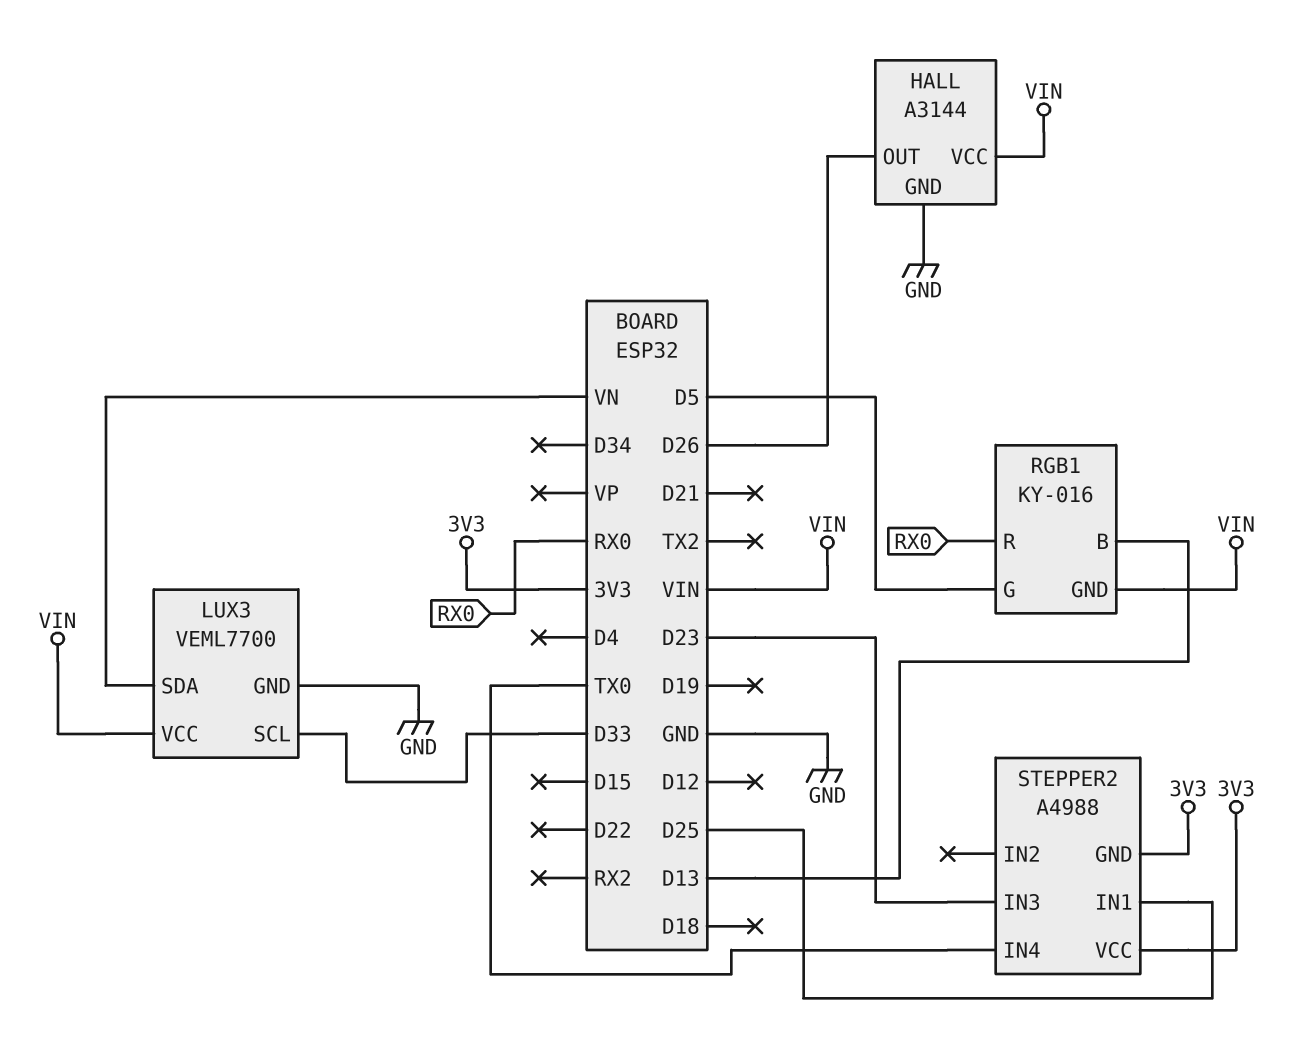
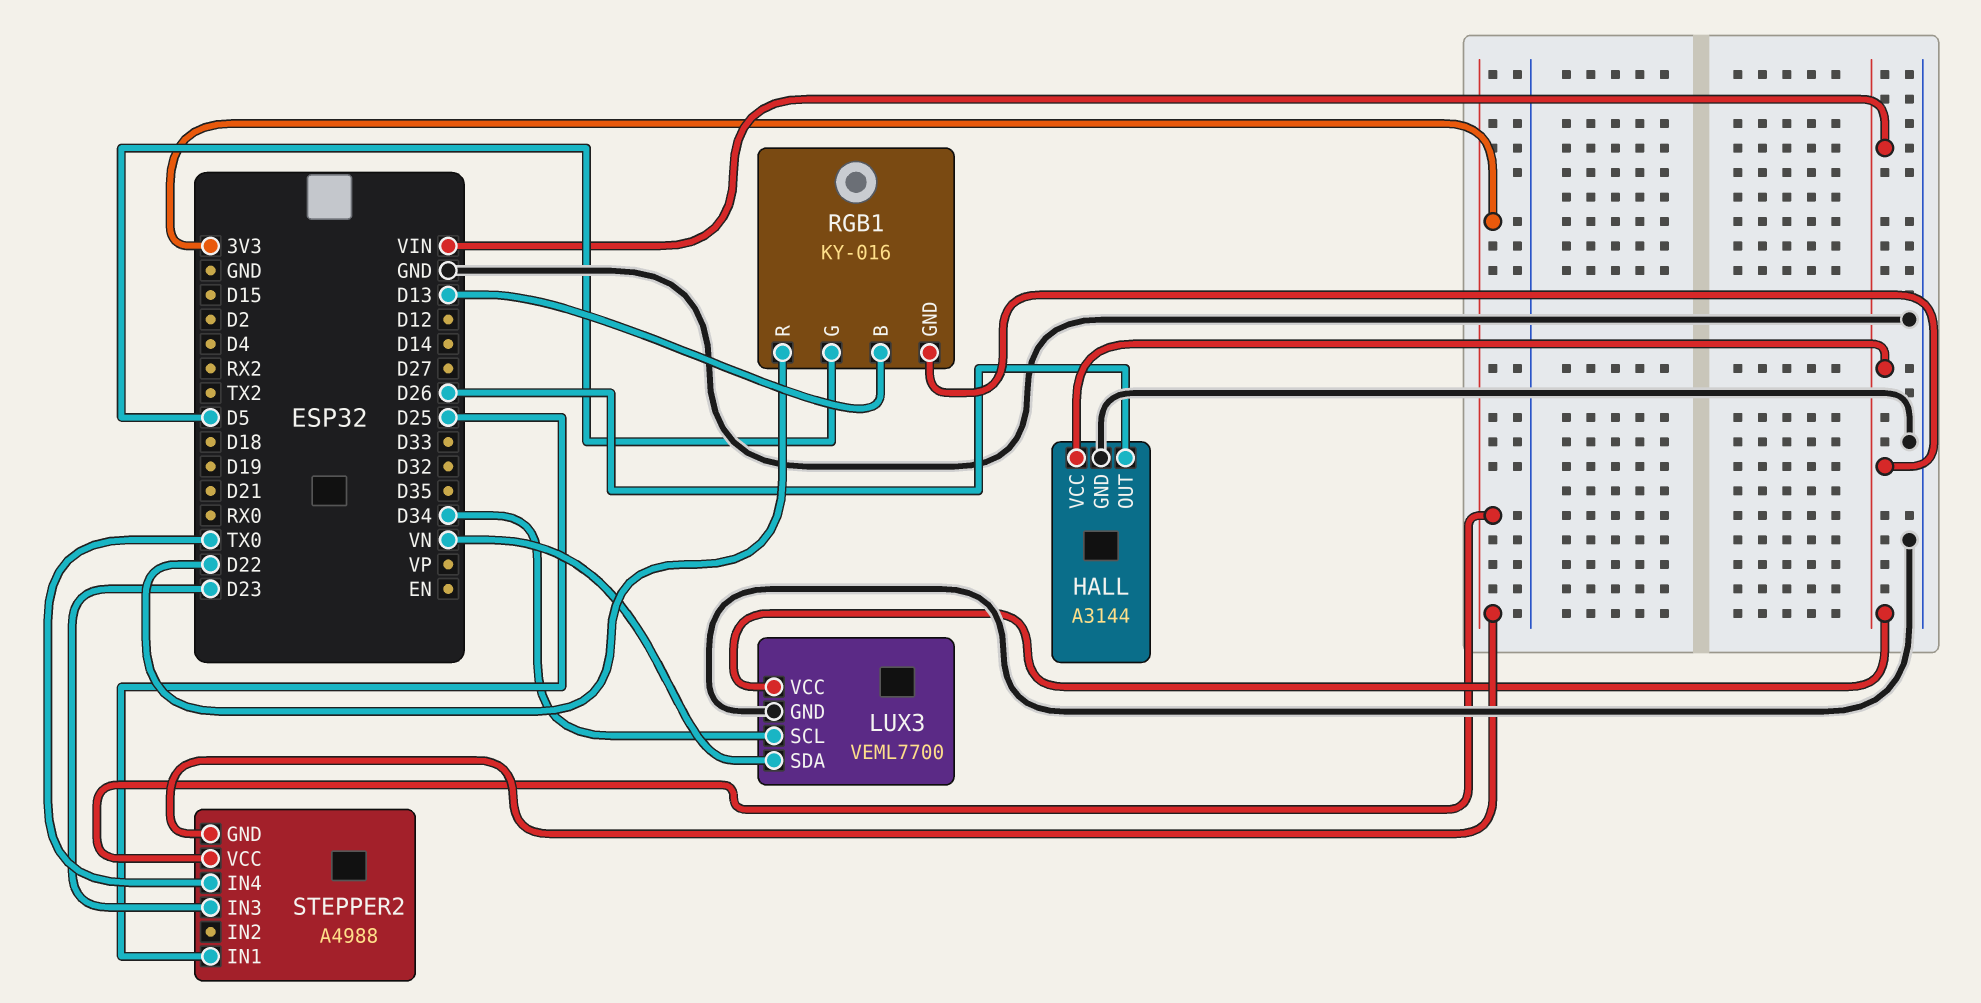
LUX3 pin SCL: D33 -> D34
RGB1 pin R: RX0 -> D22

